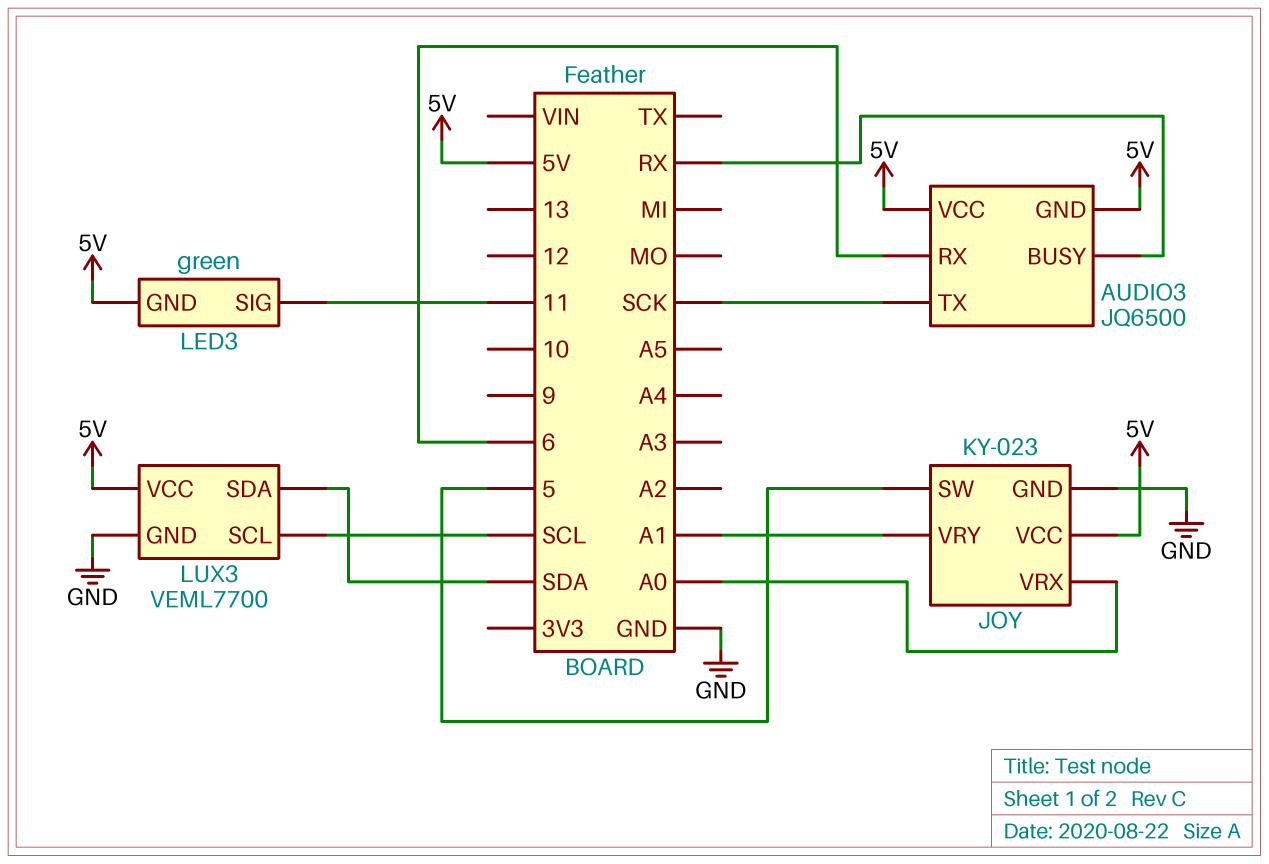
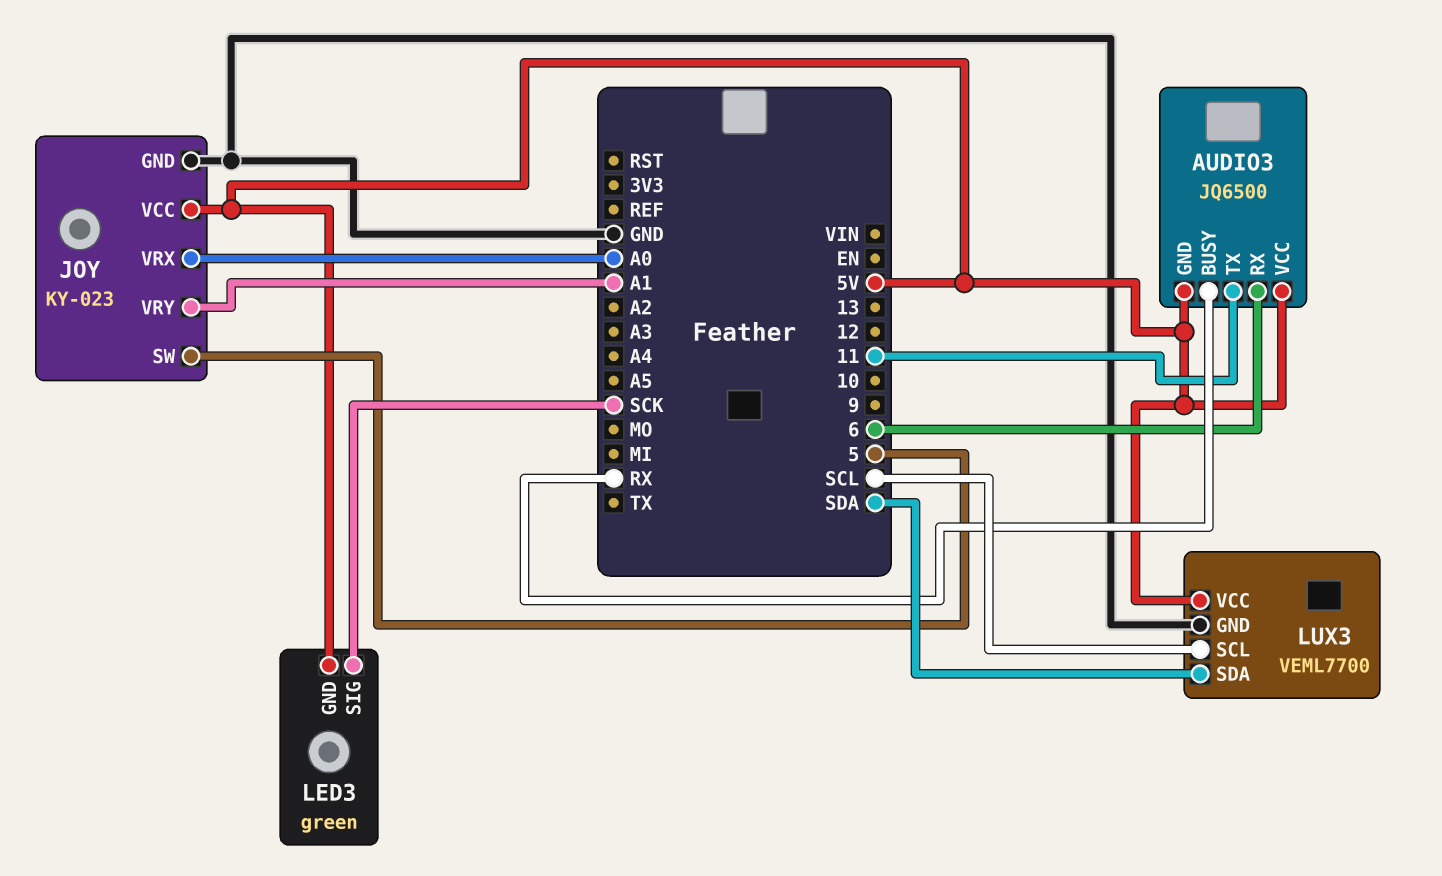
AUDIO3 pin TX: SCK -> 11
LED3 pin SIG: 11 -> SCK

